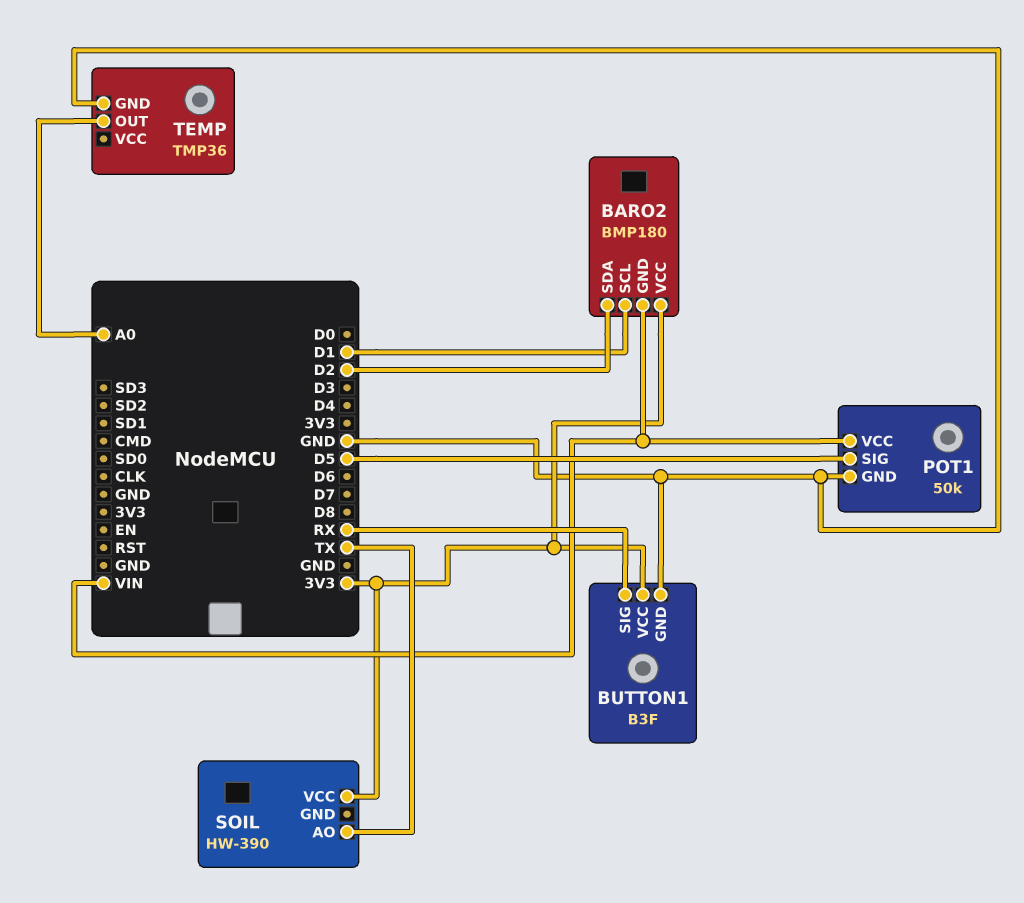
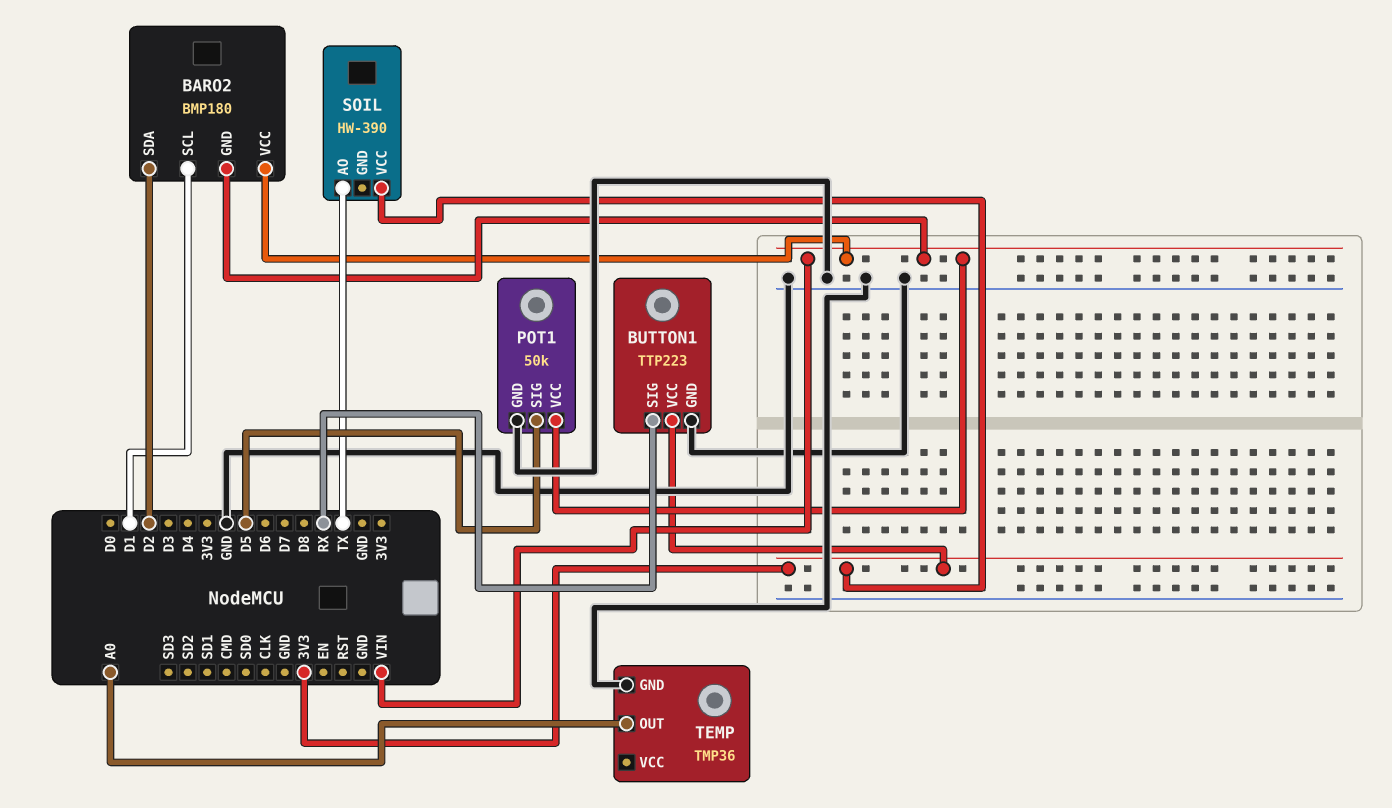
BARO2 pin VCC: 3V3 -> VIN
BUTTON1: B3F -> TTP223

